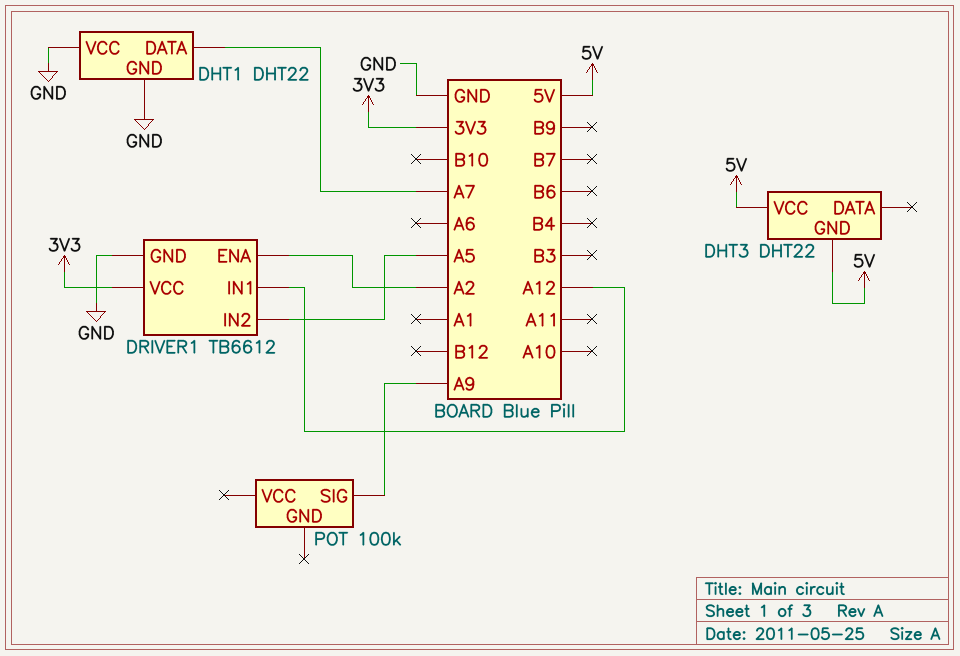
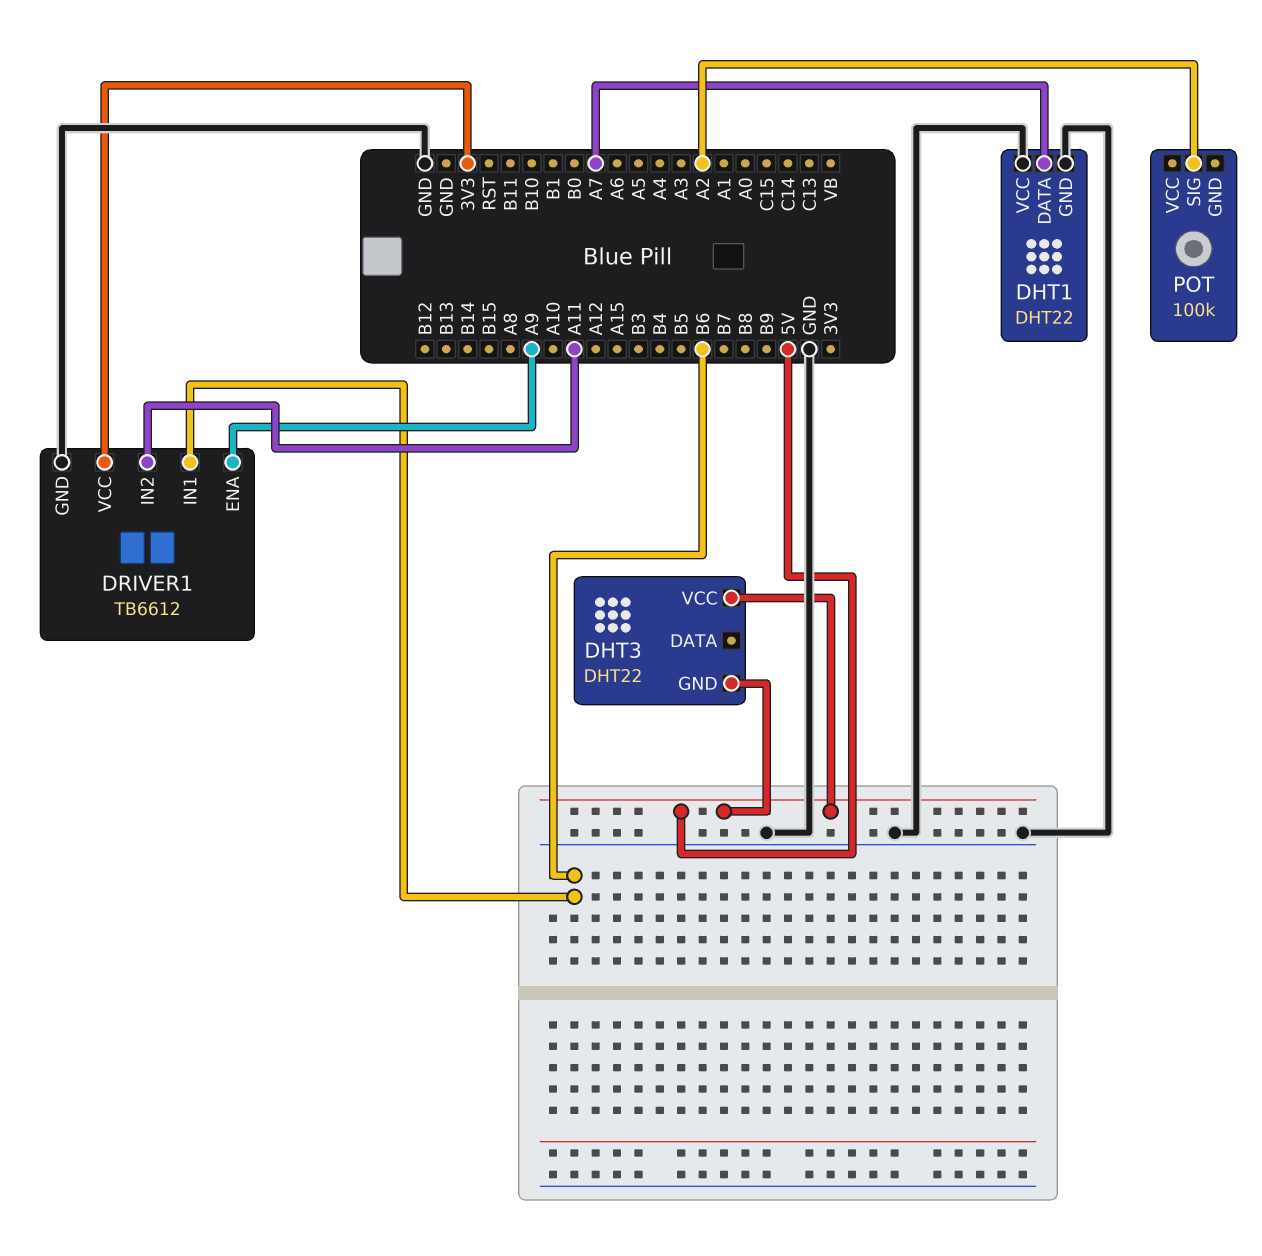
DRIVER1 pin ENA: A2 -> A9
DRIVER1 pin IN1: A12 -> B6
DRIVER1 pin IN2: A5 -> A11
POT pin SIG: A9 -> A2

